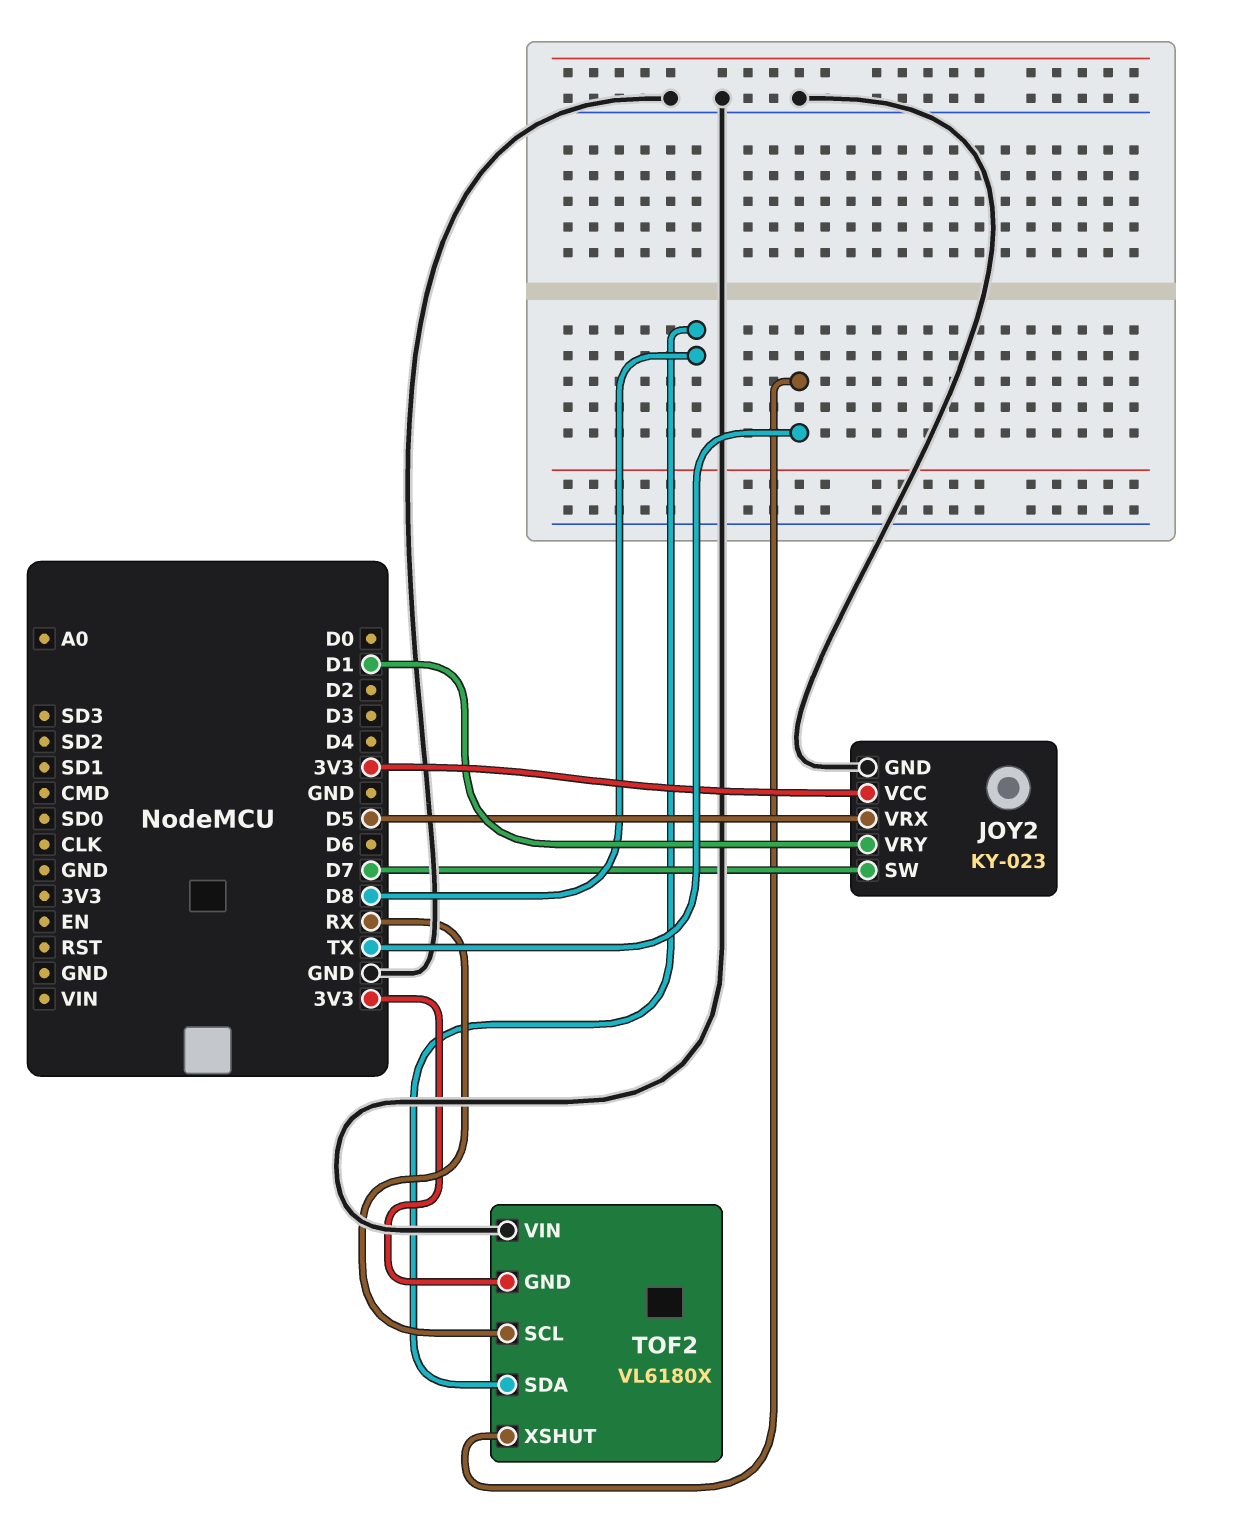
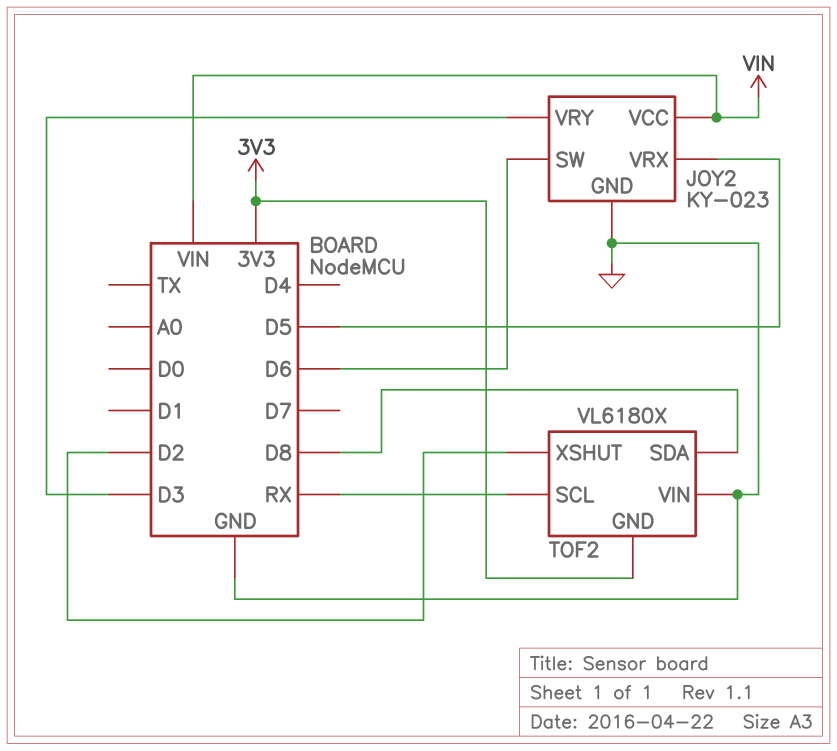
JOY2 pin SW: D7 -> D6
JOY2 pin VCC: 3V3 -> VIN
JOY2 pin VRY: D1 -> D3
TOF2 pin XSHUT: TX -> D2

